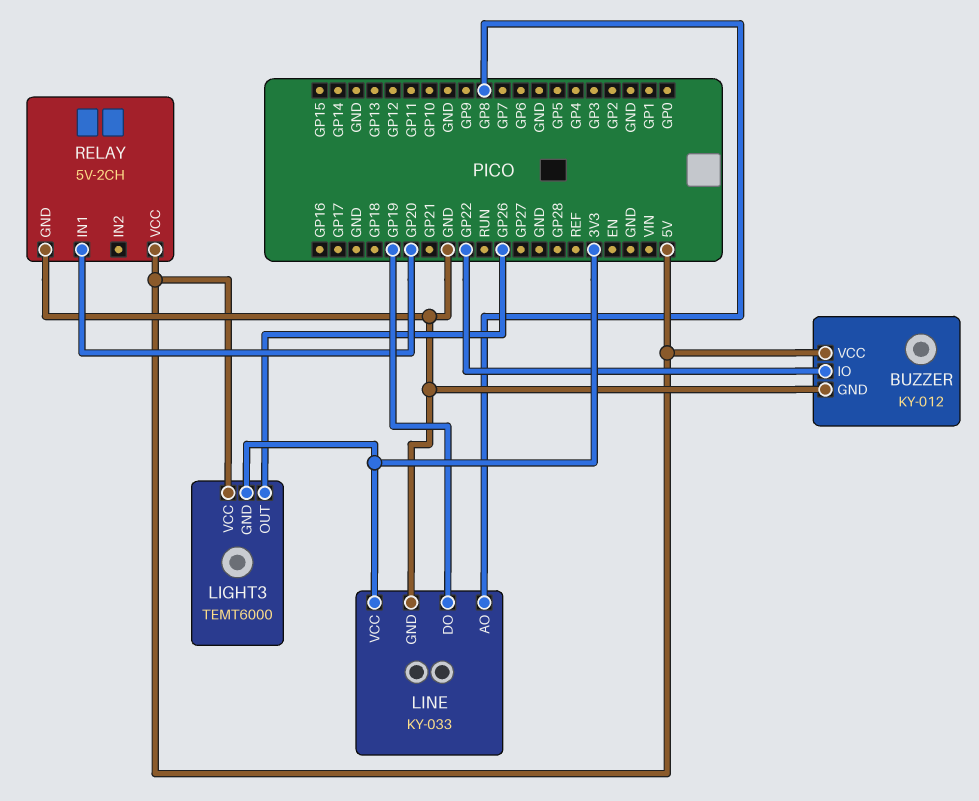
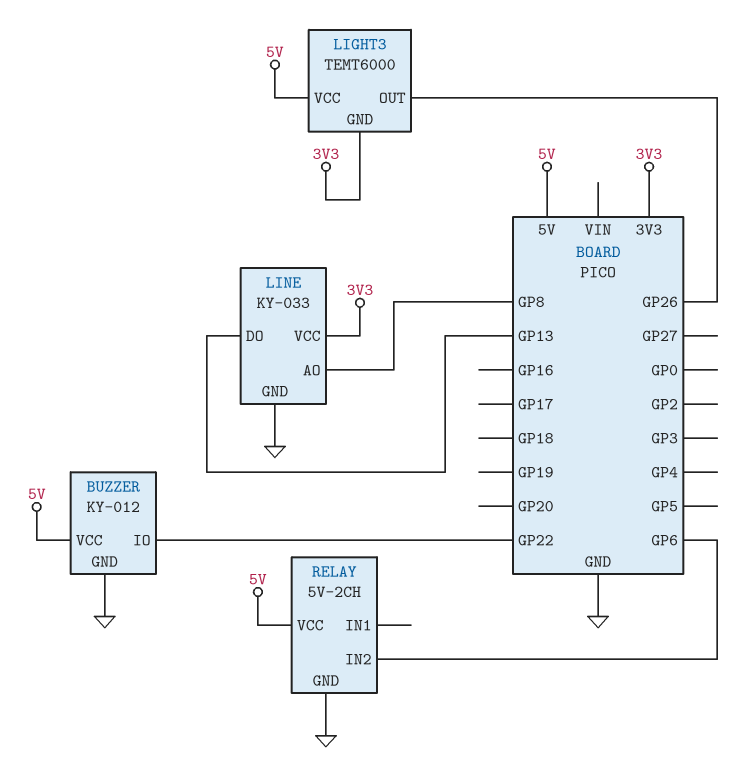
LINE pin DO: GP19 -> GP13
RELAY pin IN1: GP20 -> none
RELAY pin IN2: none -> GP6

